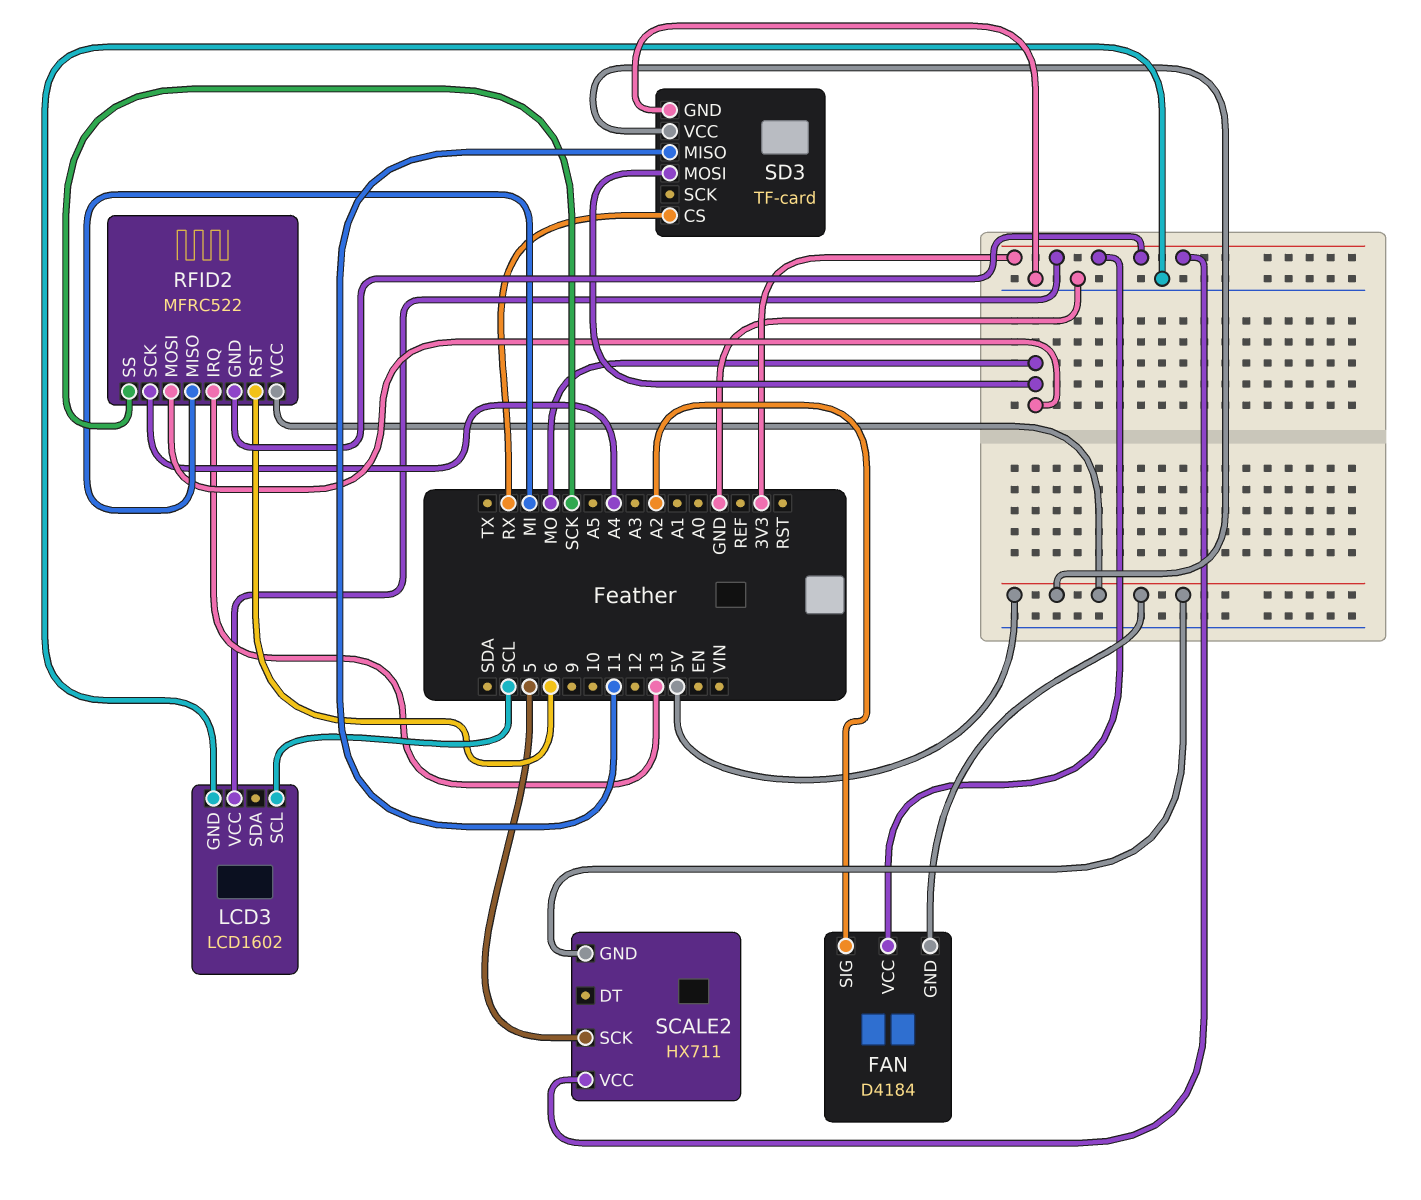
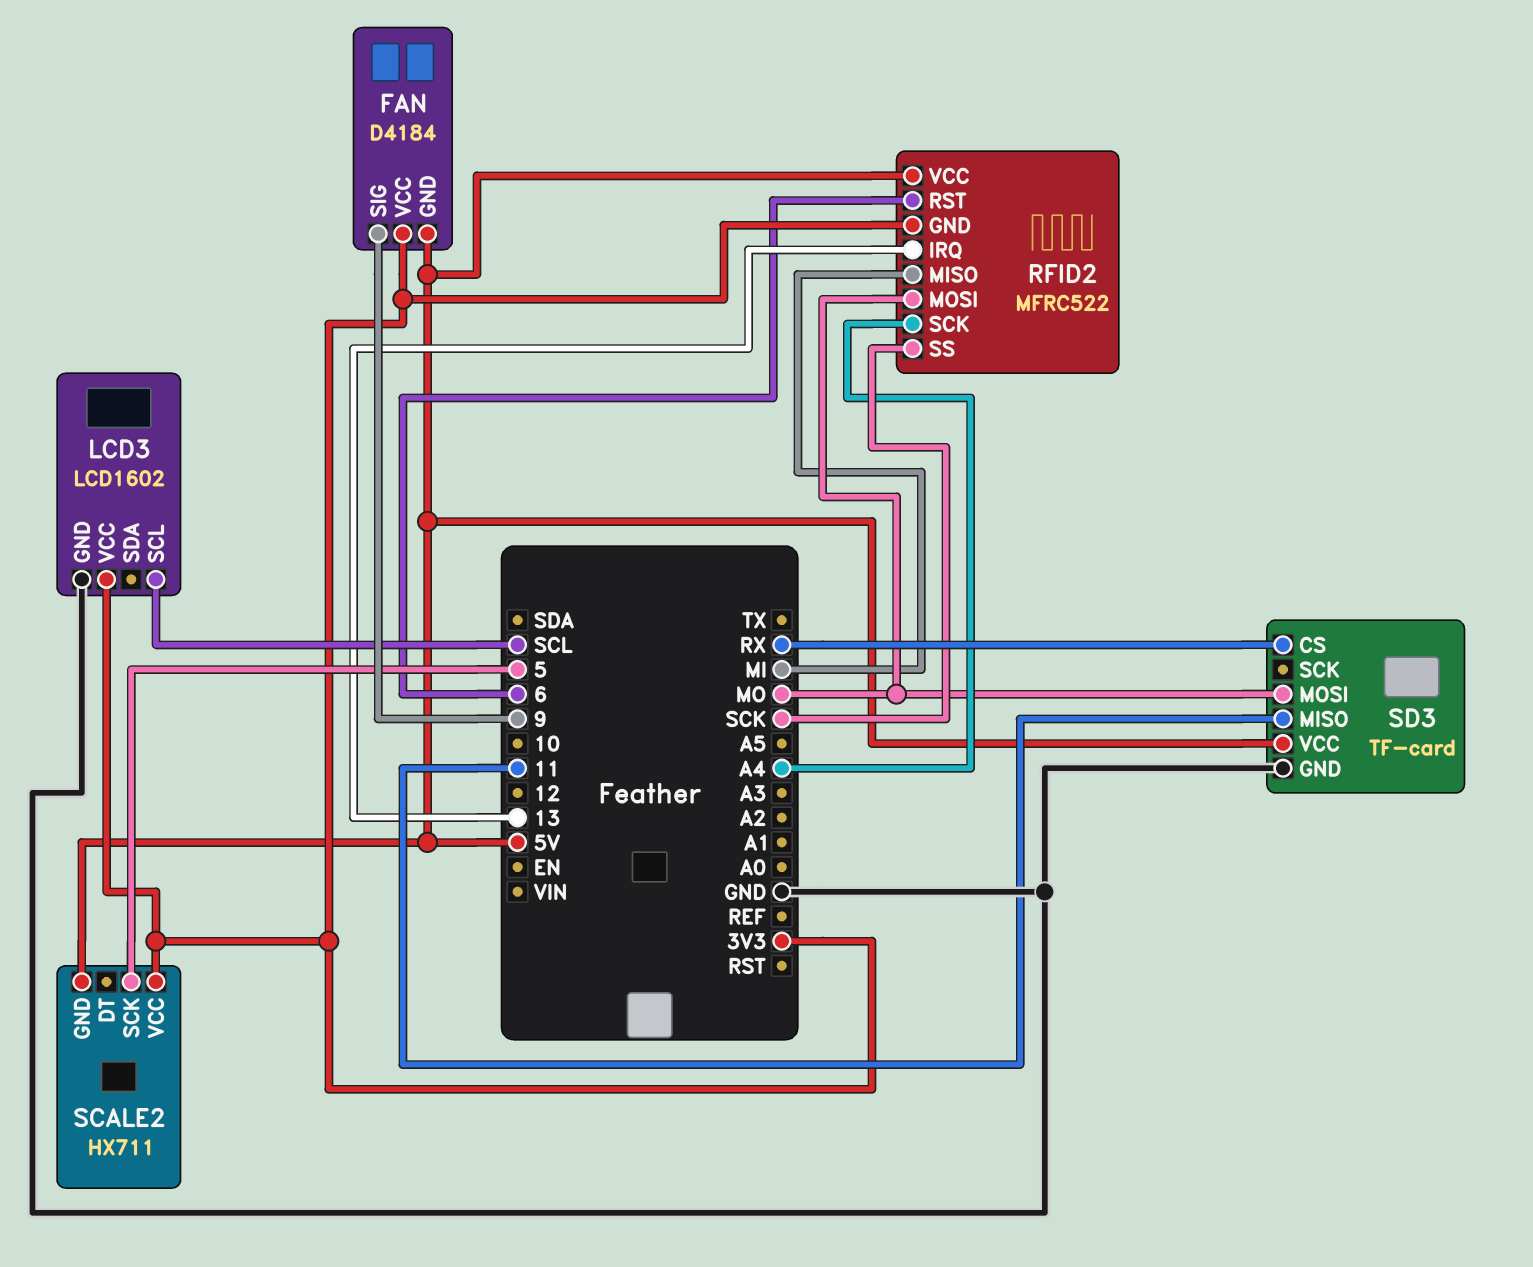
FAN pin SIG: A2 -> 9

